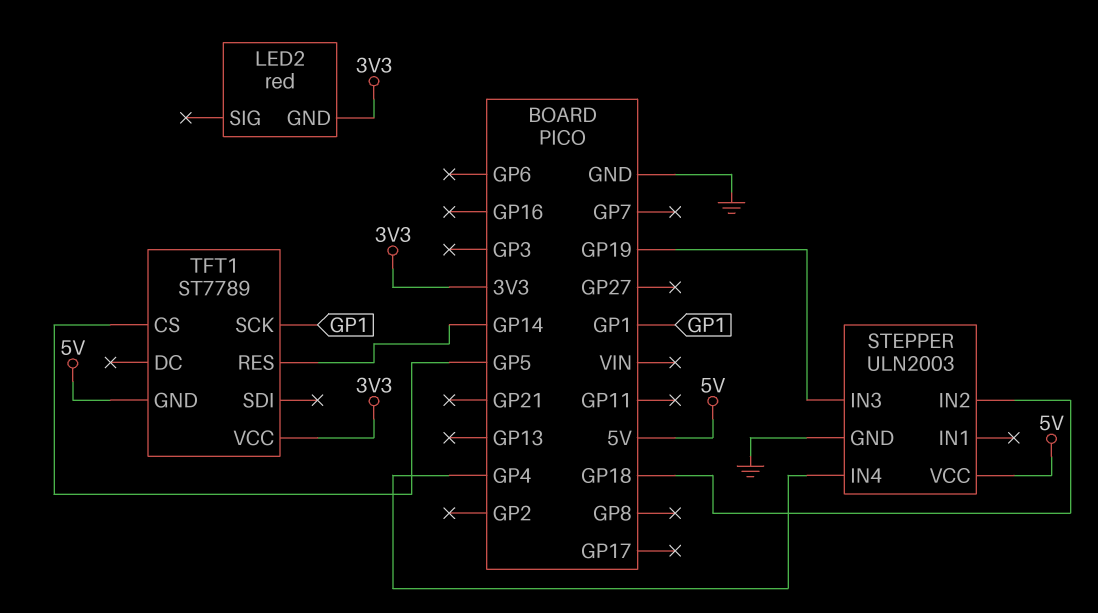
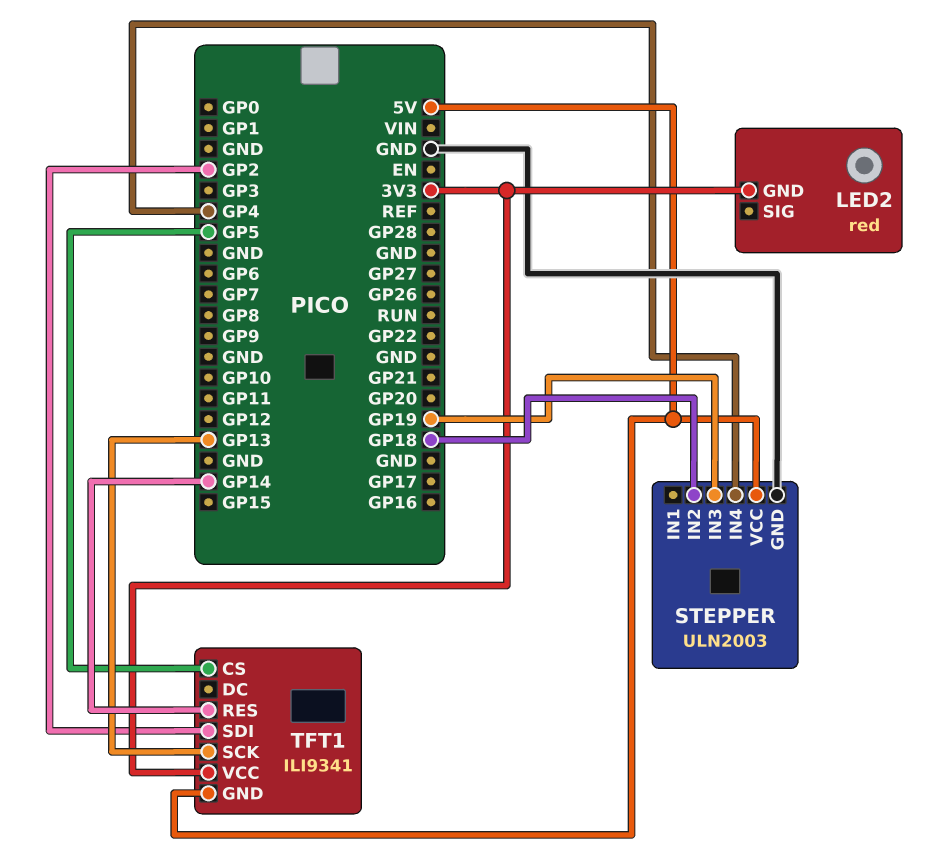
TFT1: ST7789 -> ILI9341
TFT1 pin SCK: GP1 -> GP13
TFT1 pin SDI: none -> GP2

